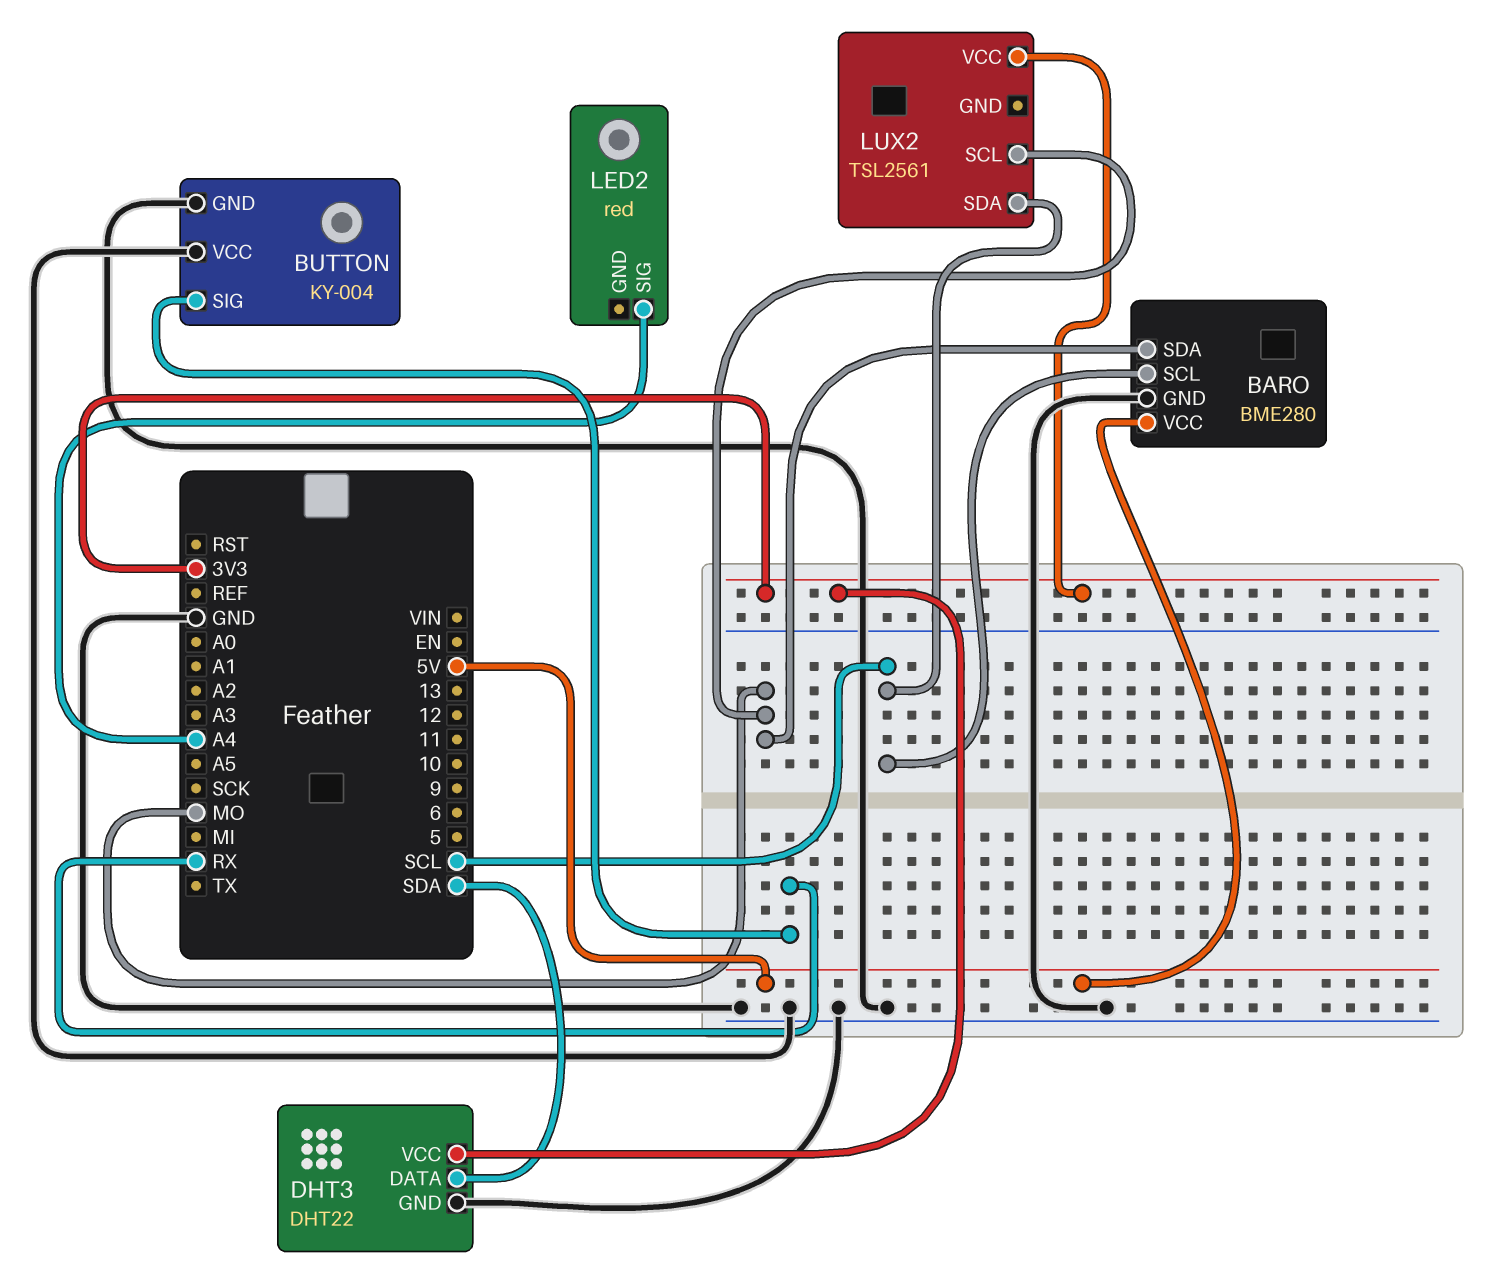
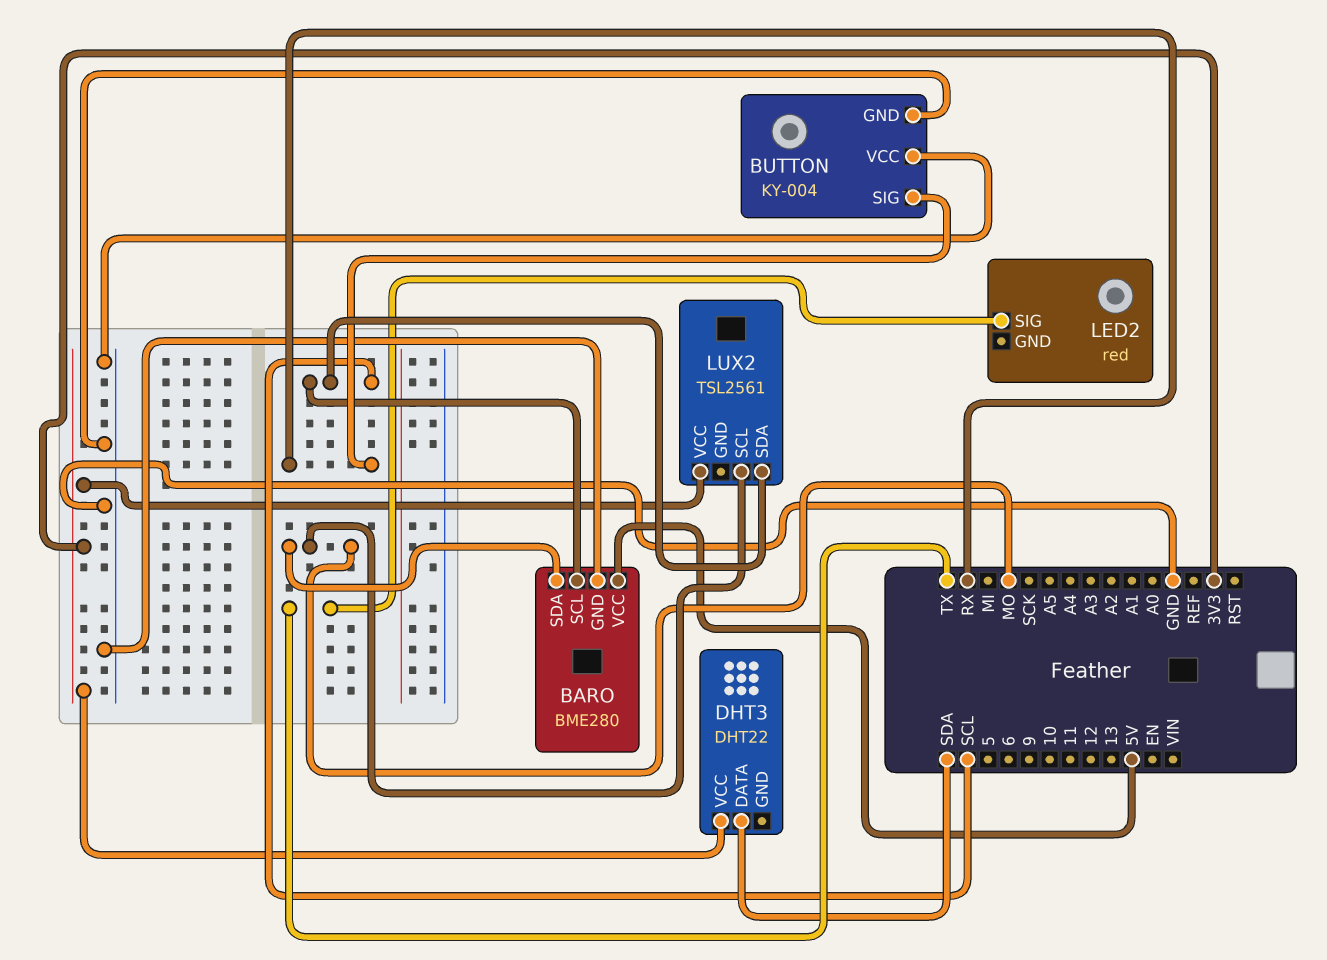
DHT3 pin GND: GND -> none
LED2 pin SIG: A4 -> TX

